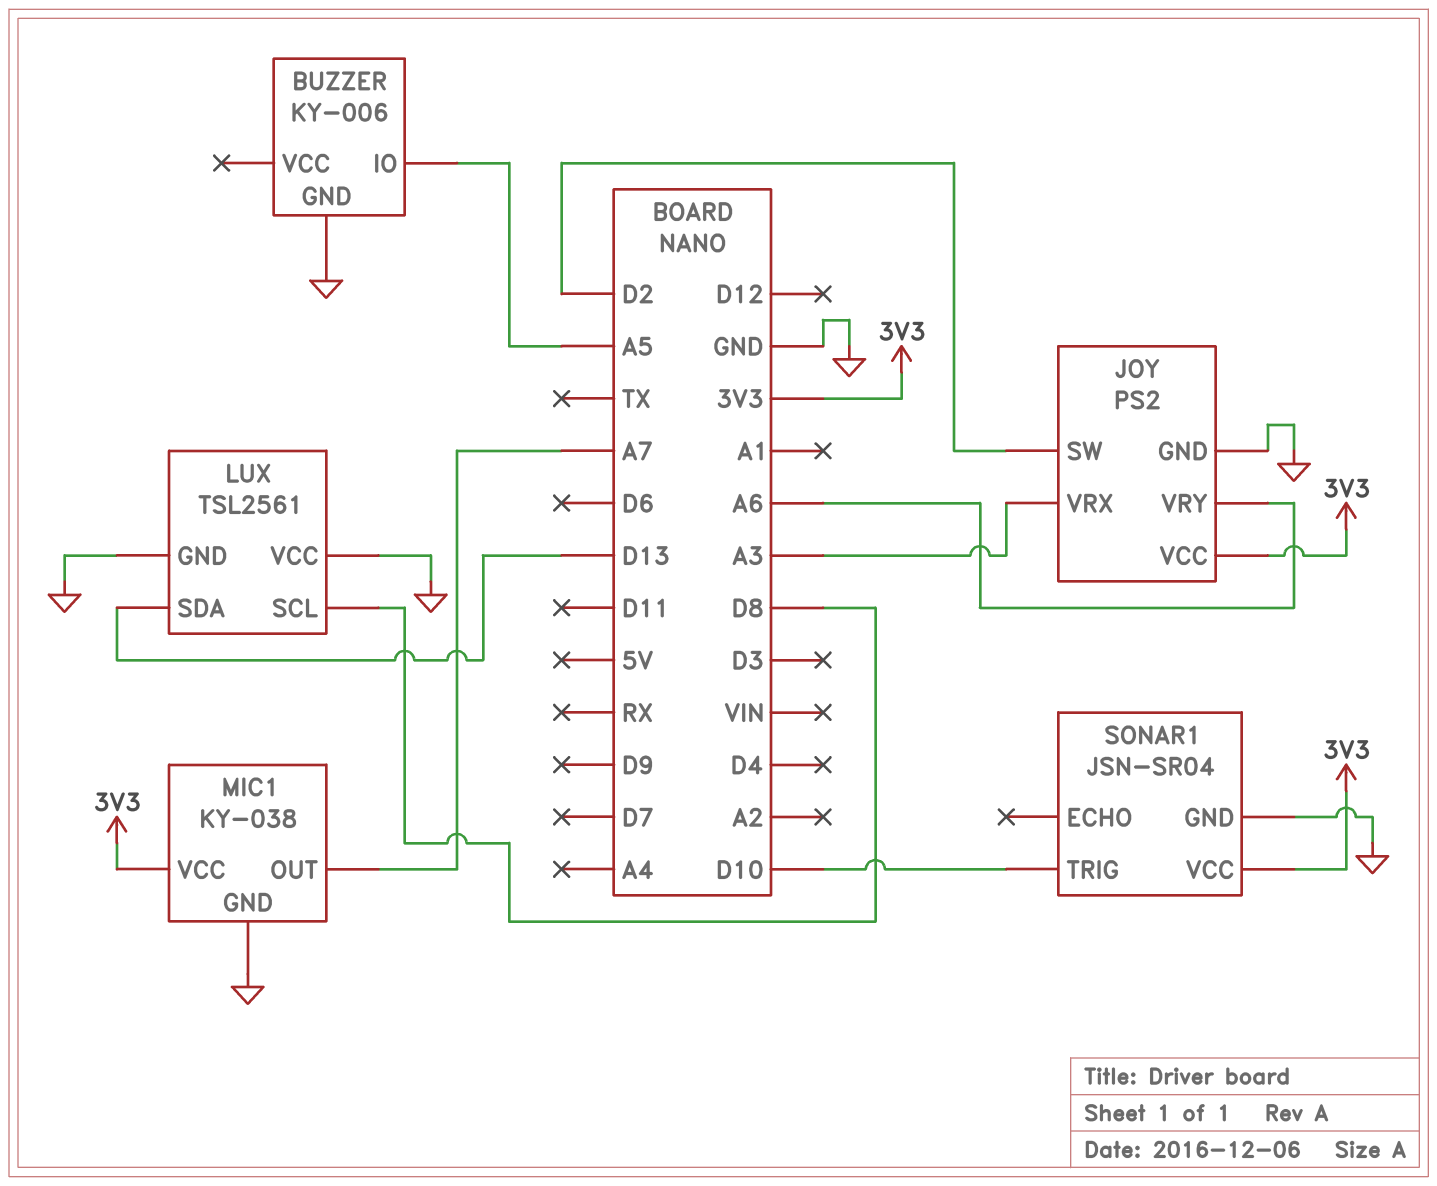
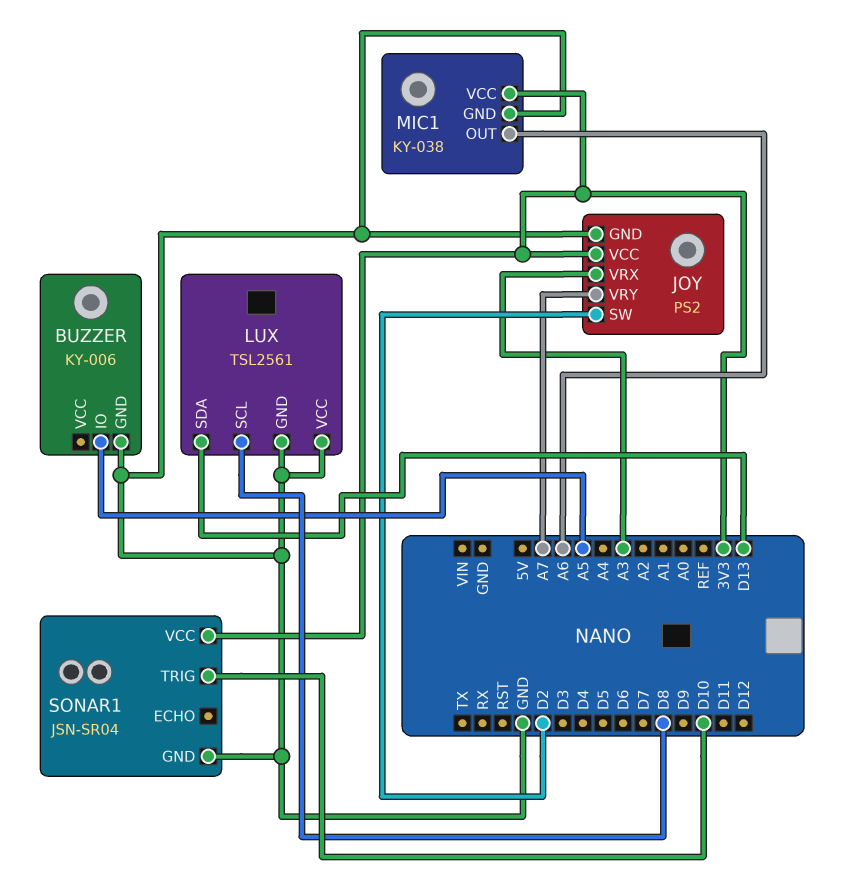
JOY pin VRY: A6 -> A7
MIC1 pin OUT: A7 -> A6

